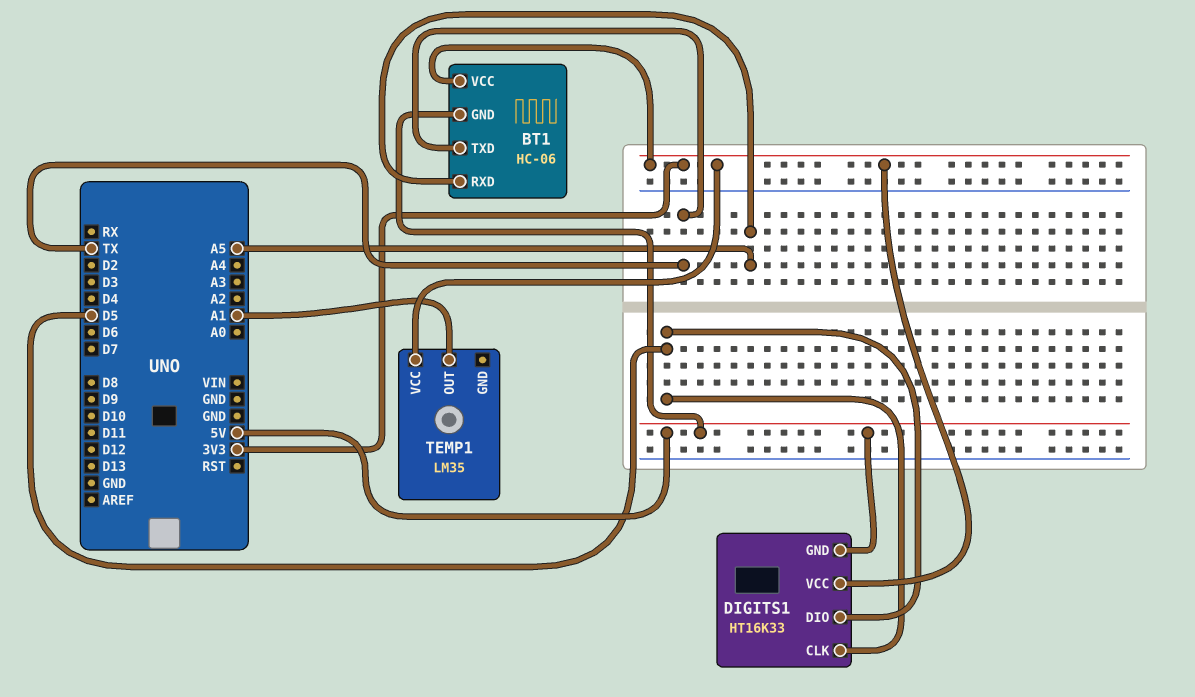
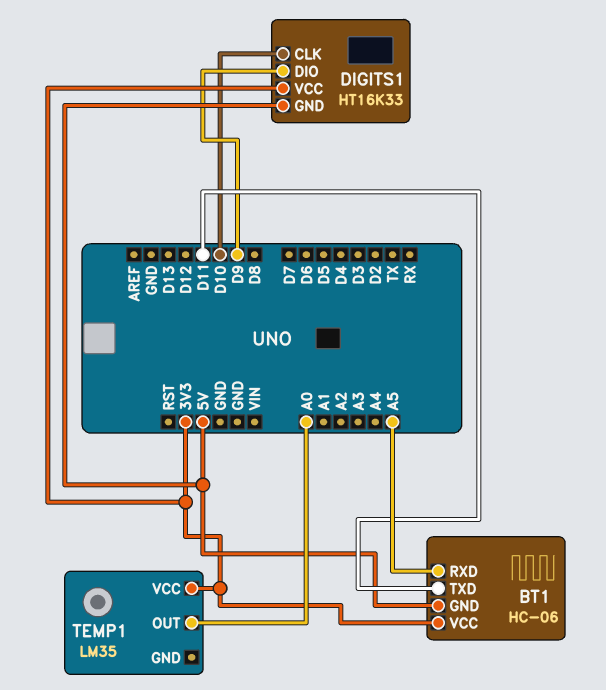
BT1 pin TXD: TX -> D11
DIGITS1 pin CLK: D5 -> D10
DIGITS1 pin DIO: D5 -> D9
TEMP1 pin OUT: A1 -> A0

